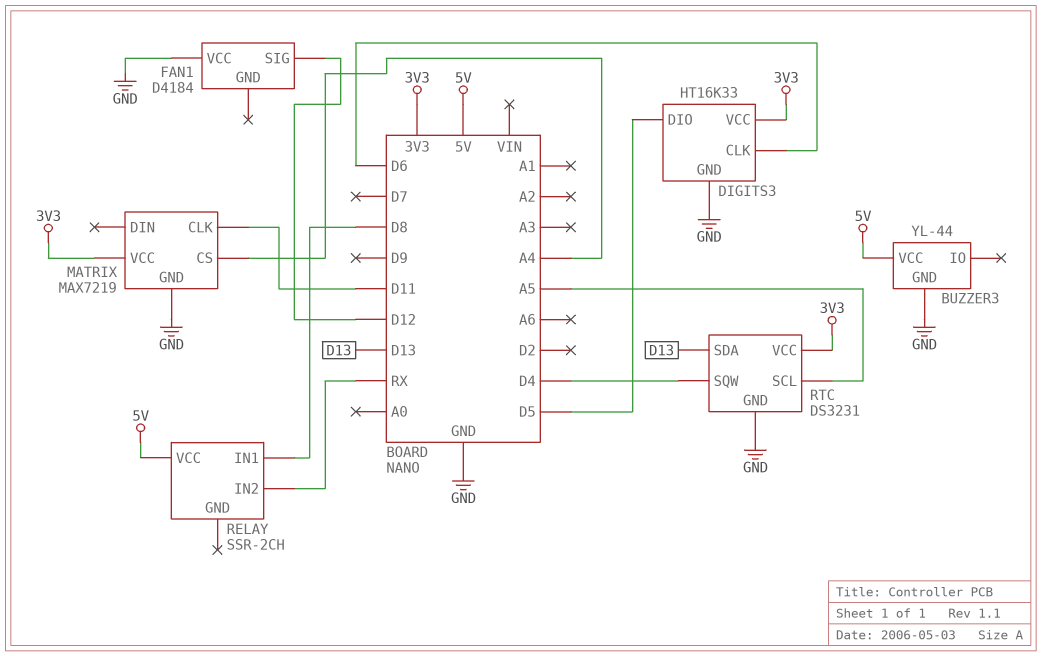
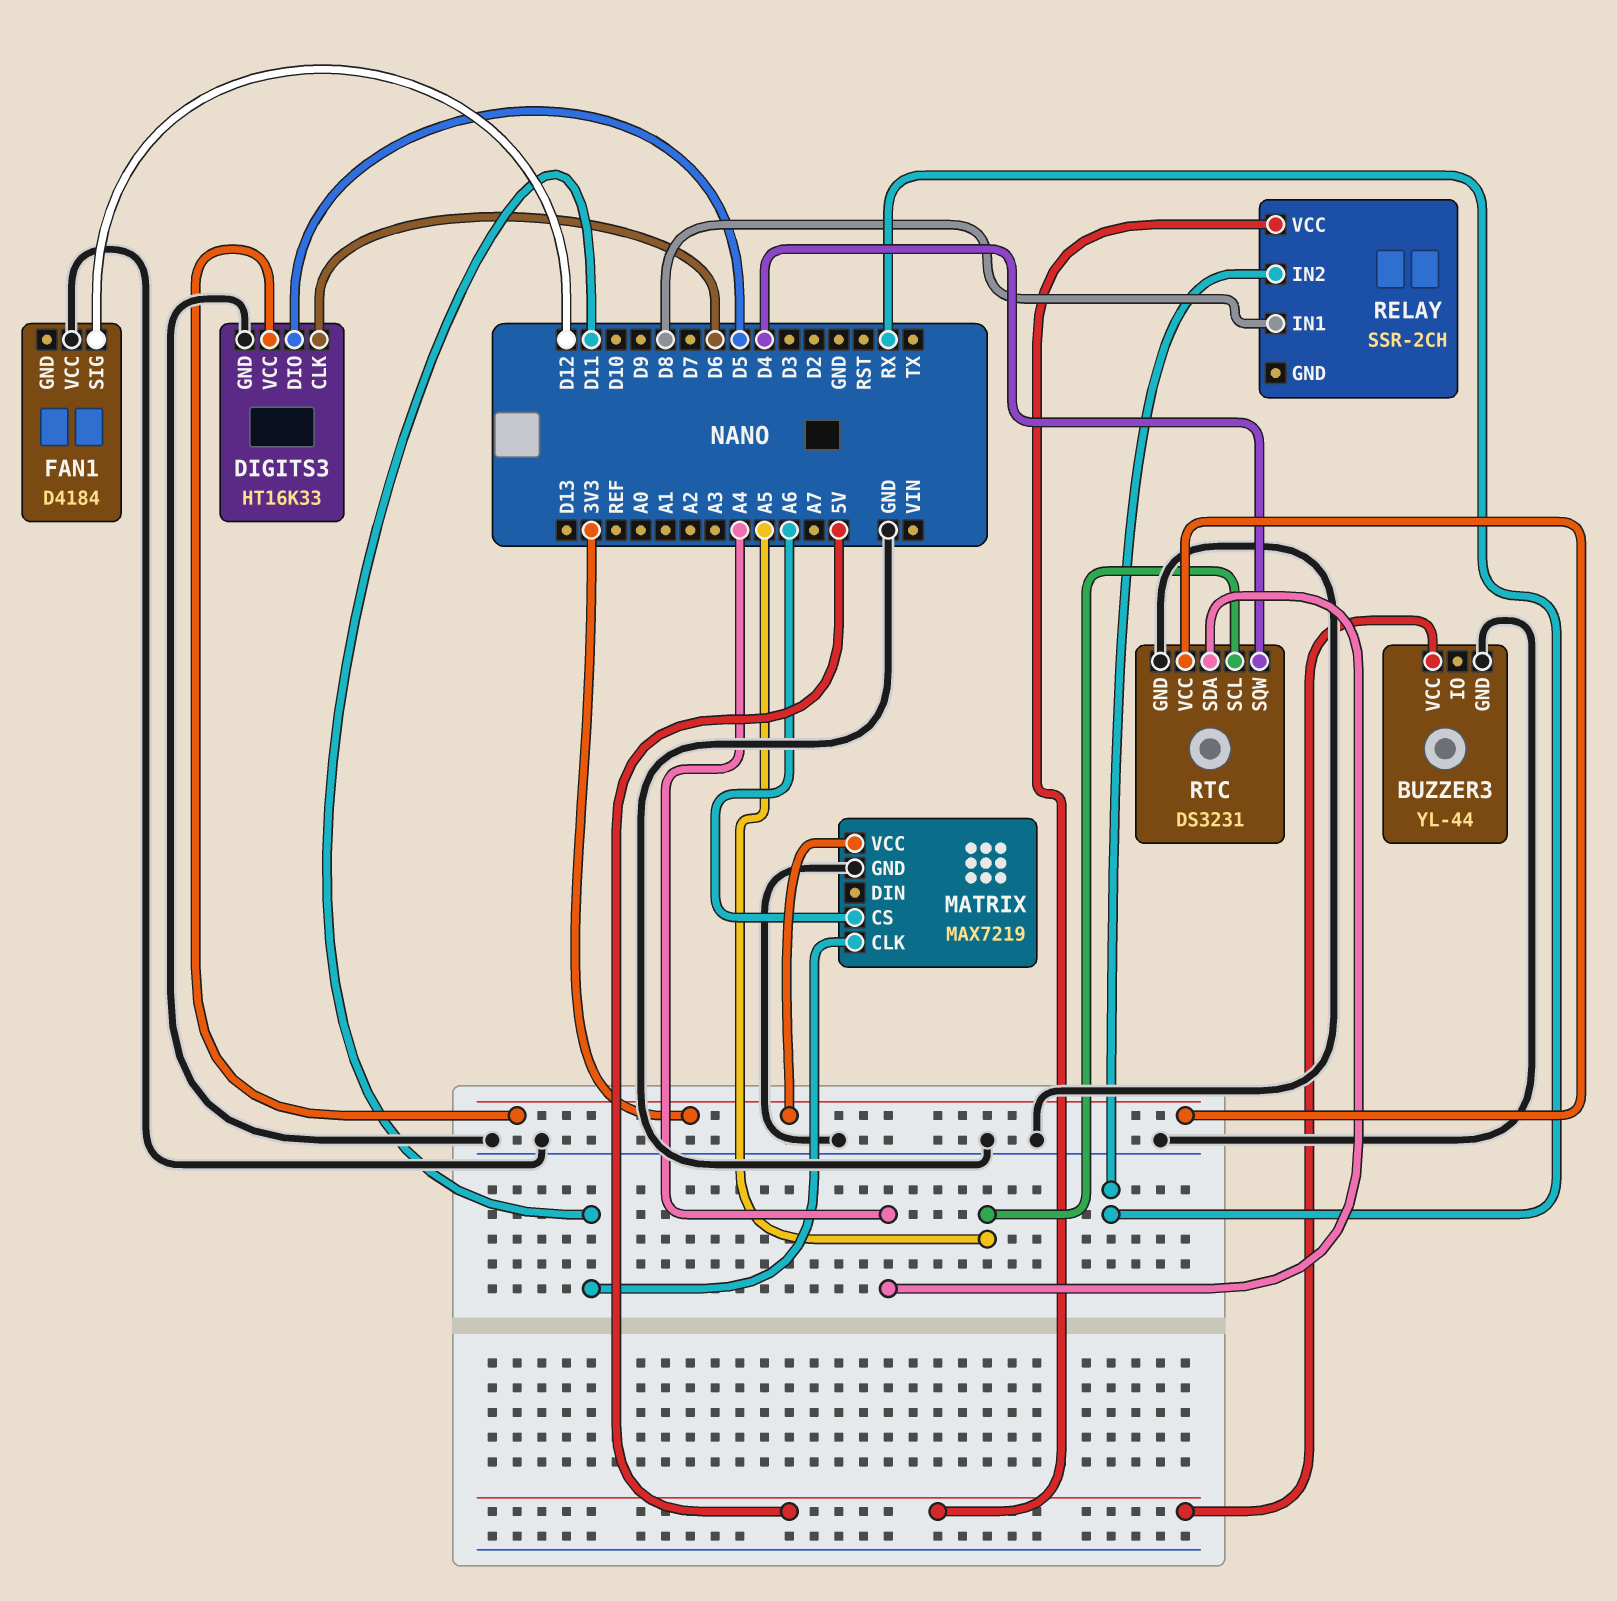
MATRIX pin CS: A4 -> A6
RTC pin SDA: D13 -> A4

